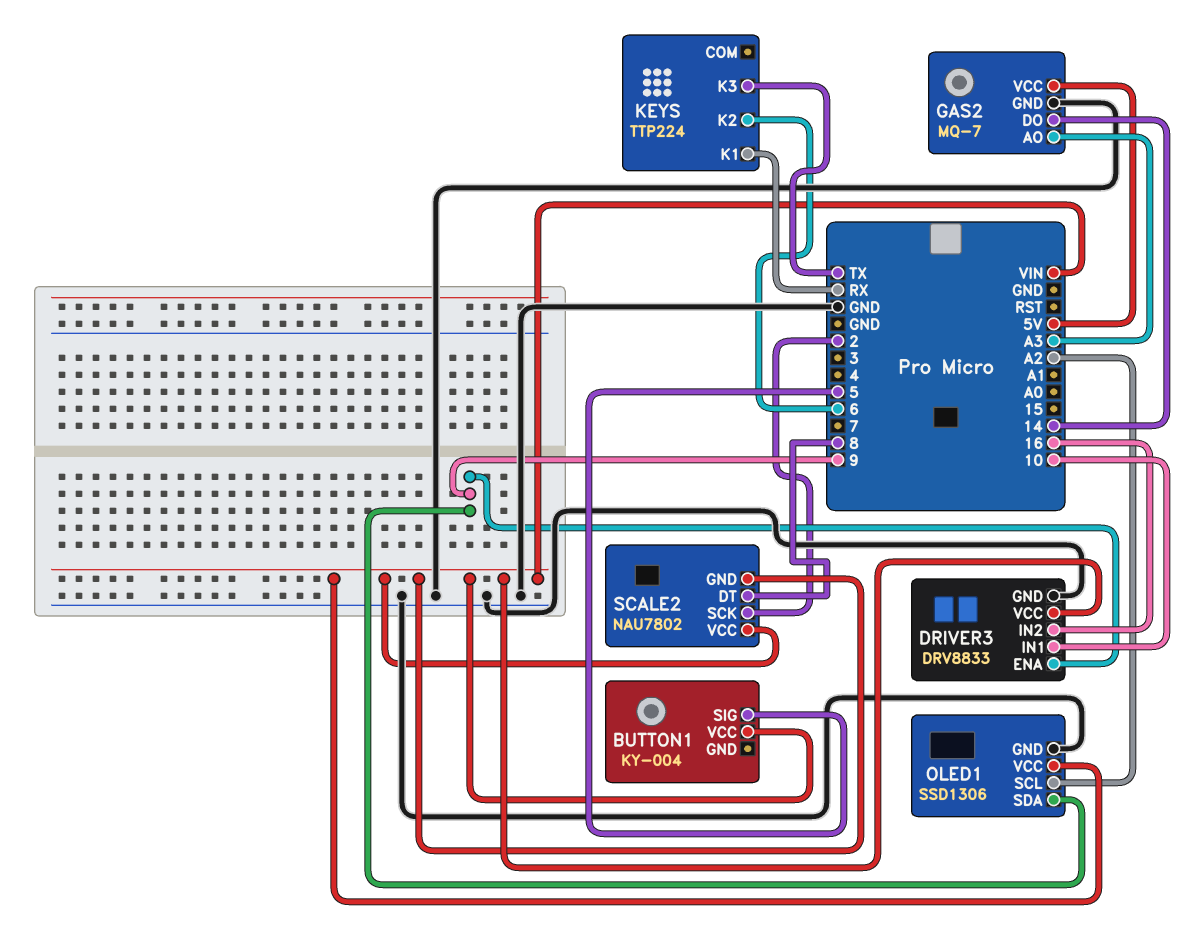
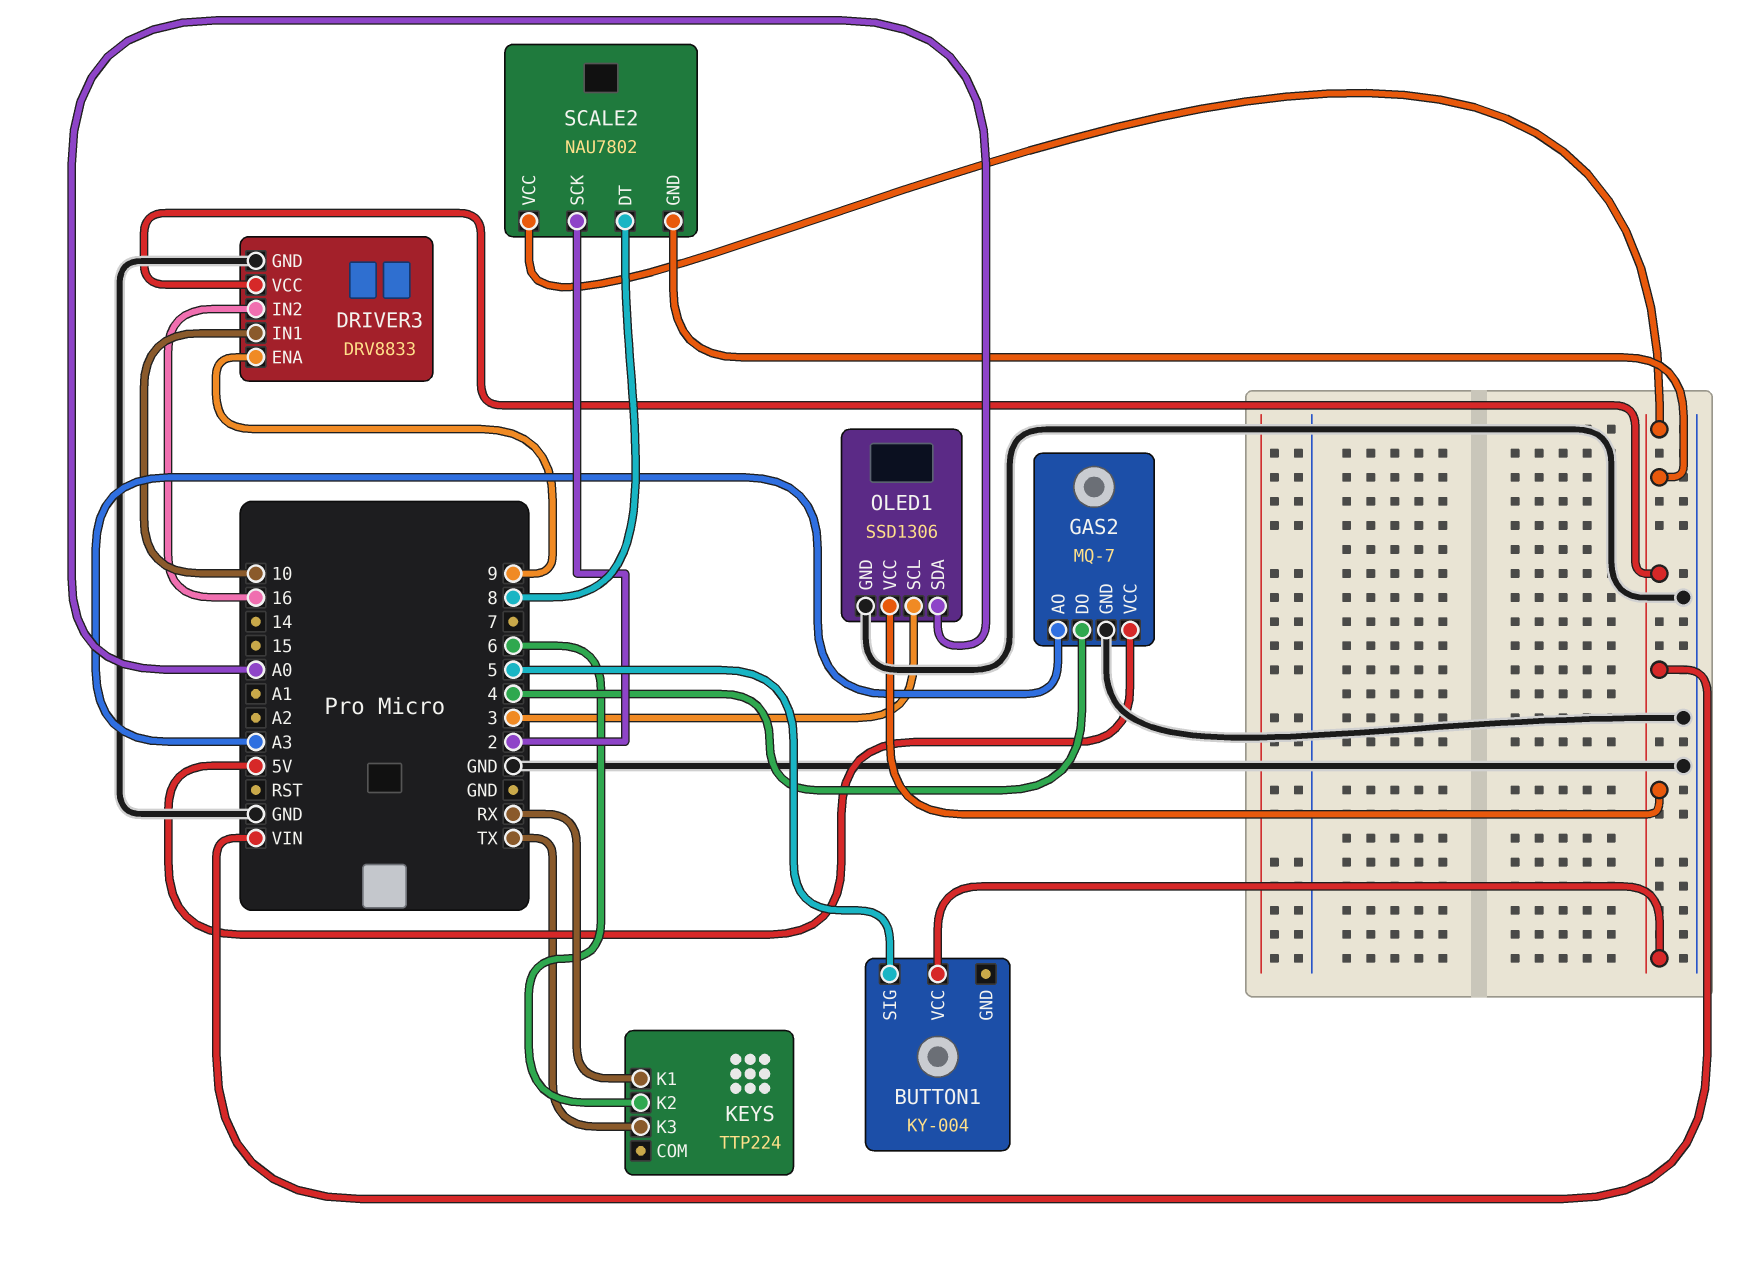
GAS2 pin DO: 14 -> 4
OLED1 pin SCL: A2 -> 3
OLED1 pin SDA: 9 -> A0

